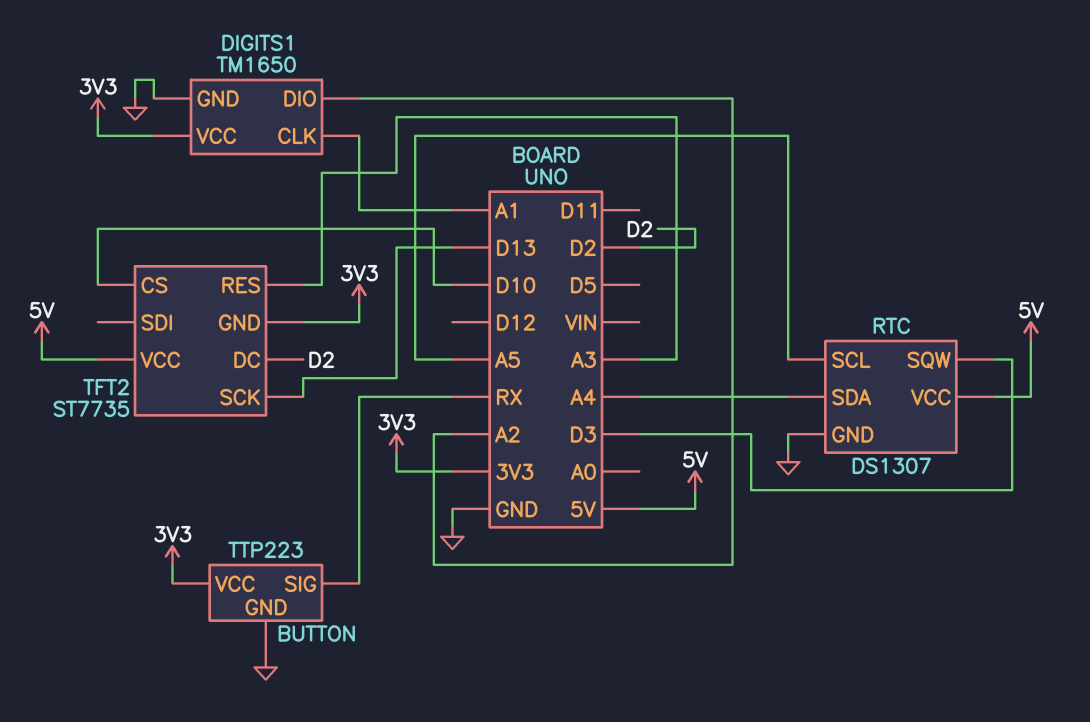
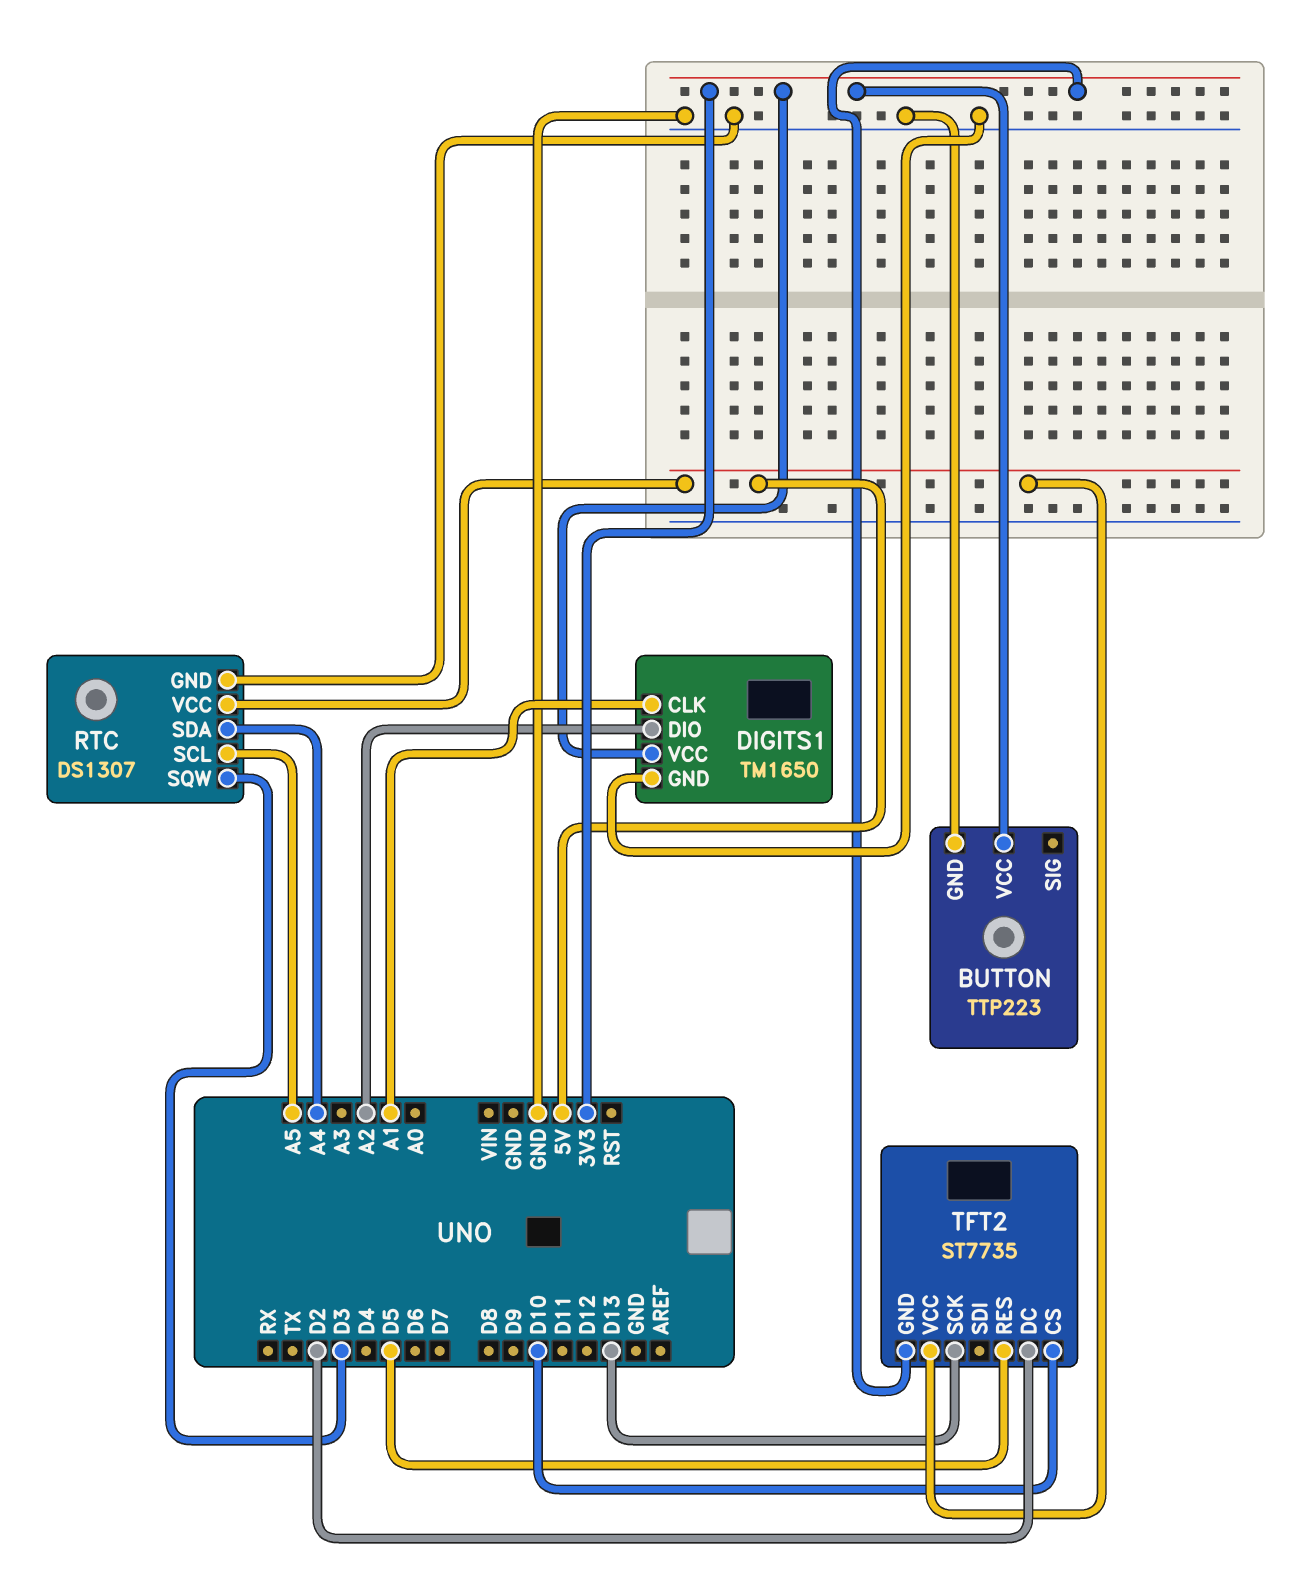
BUTTON pin SIG: RX -> none
TFT2 pin RES: A3 -> D5

